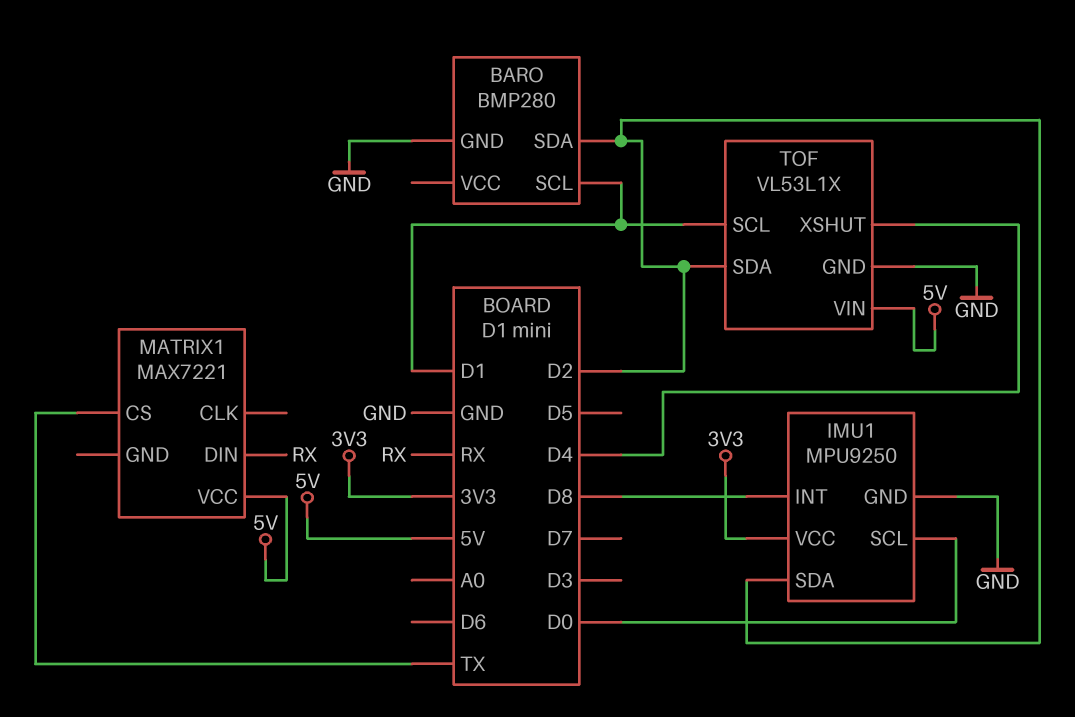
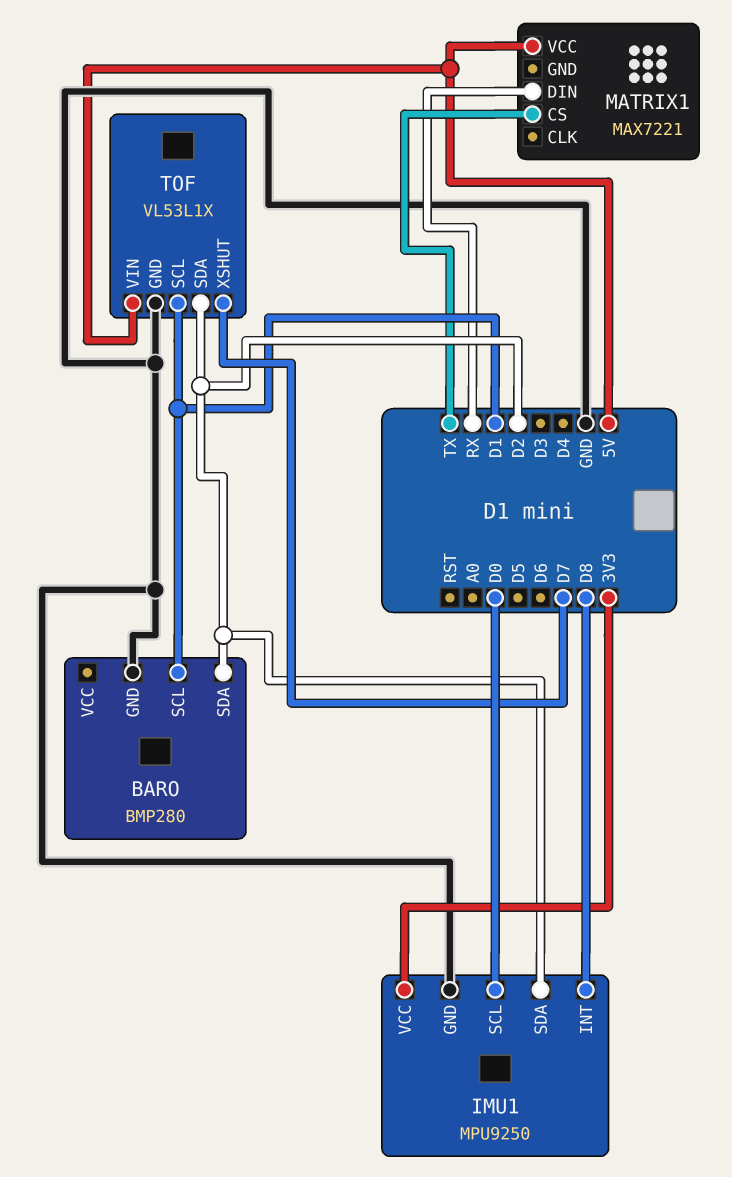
TOF pin XSHUT: D4 -> D7

